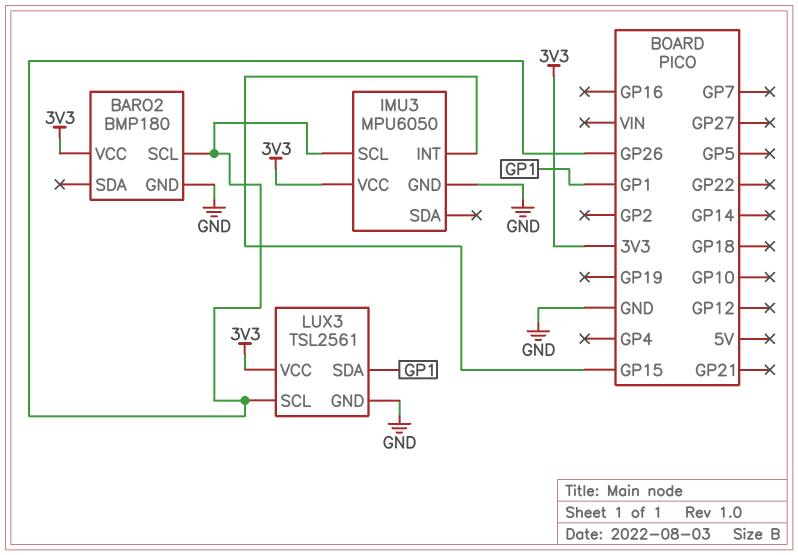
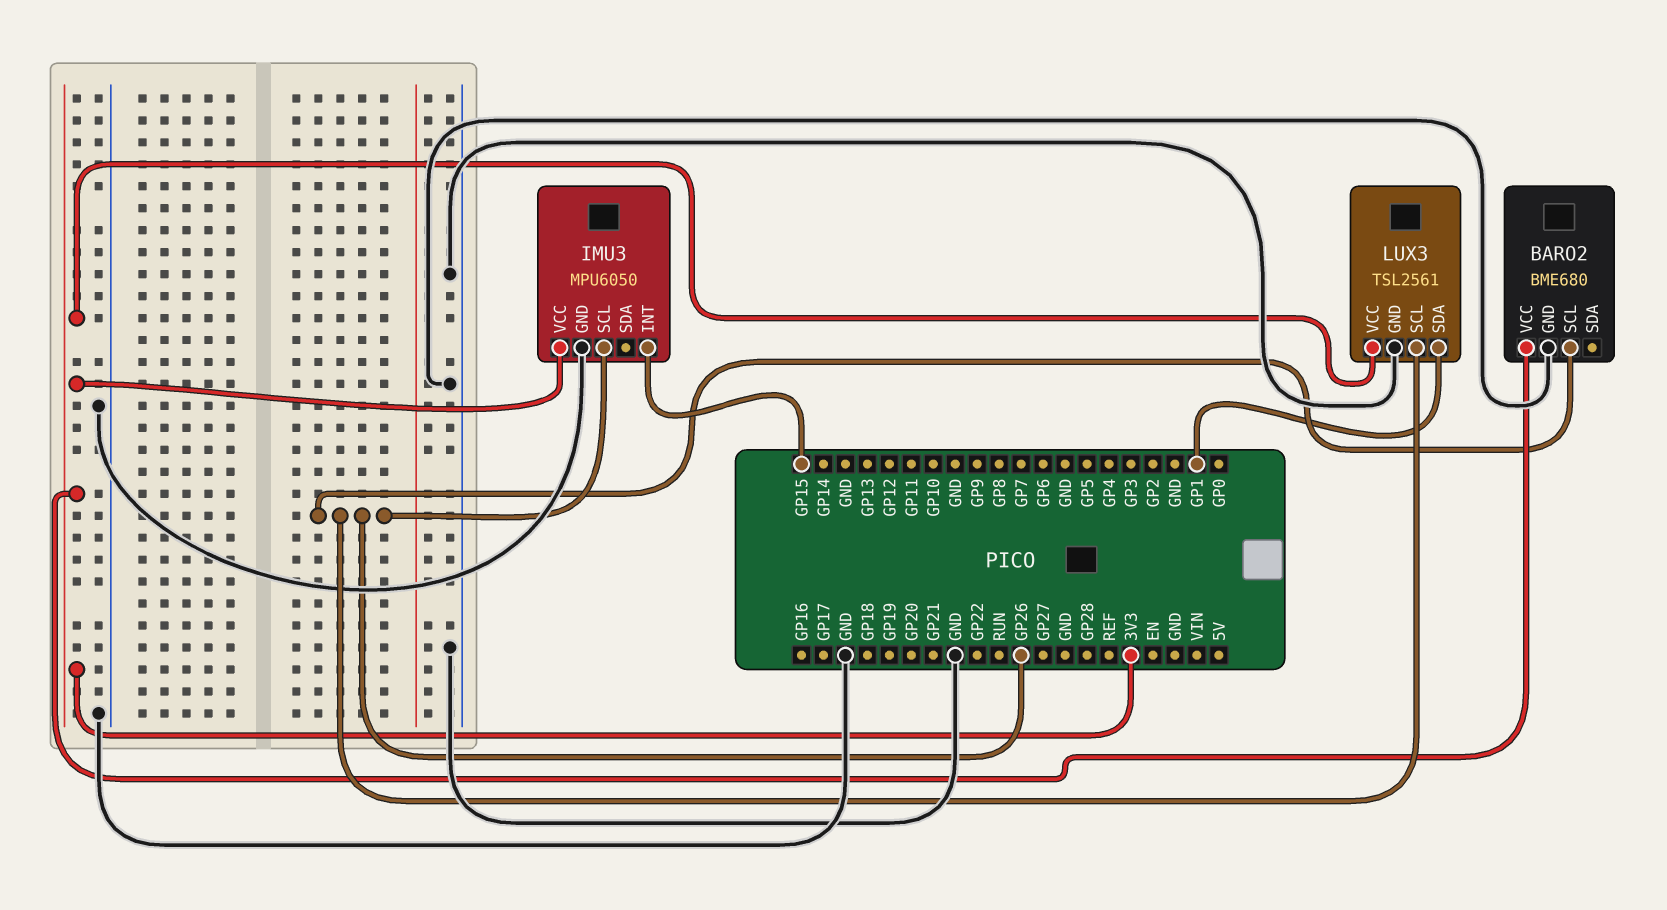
BARO2: BMP180 -> BME680

